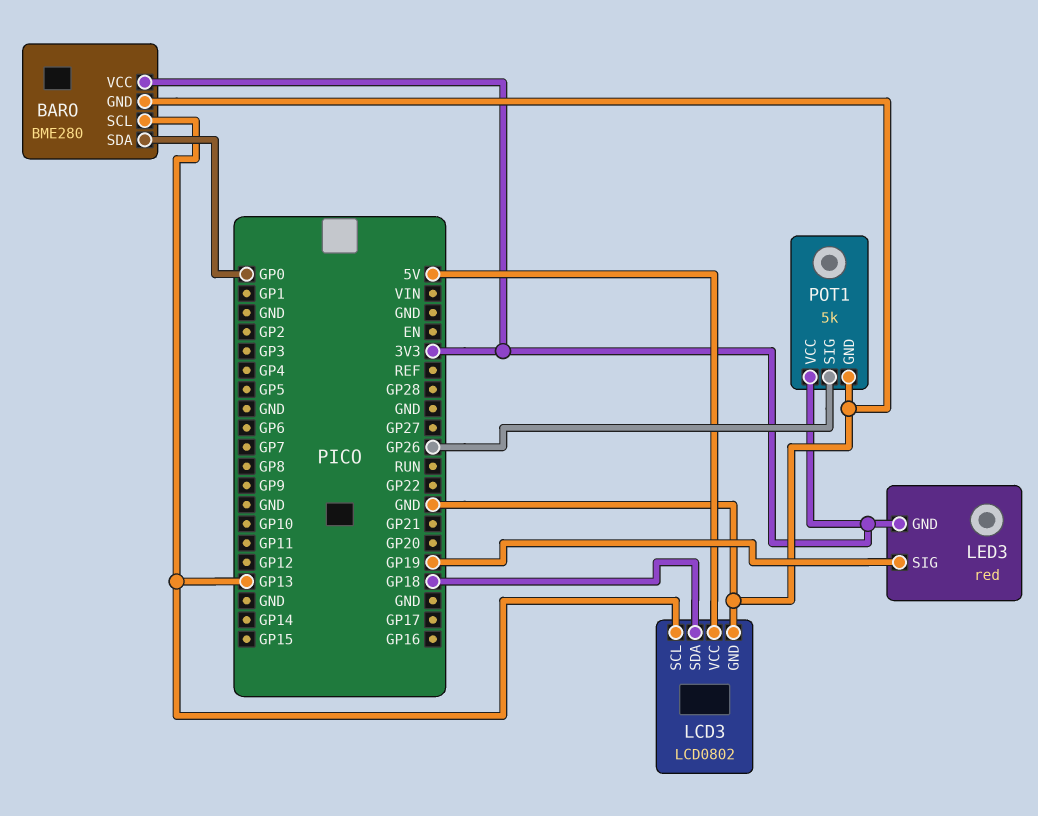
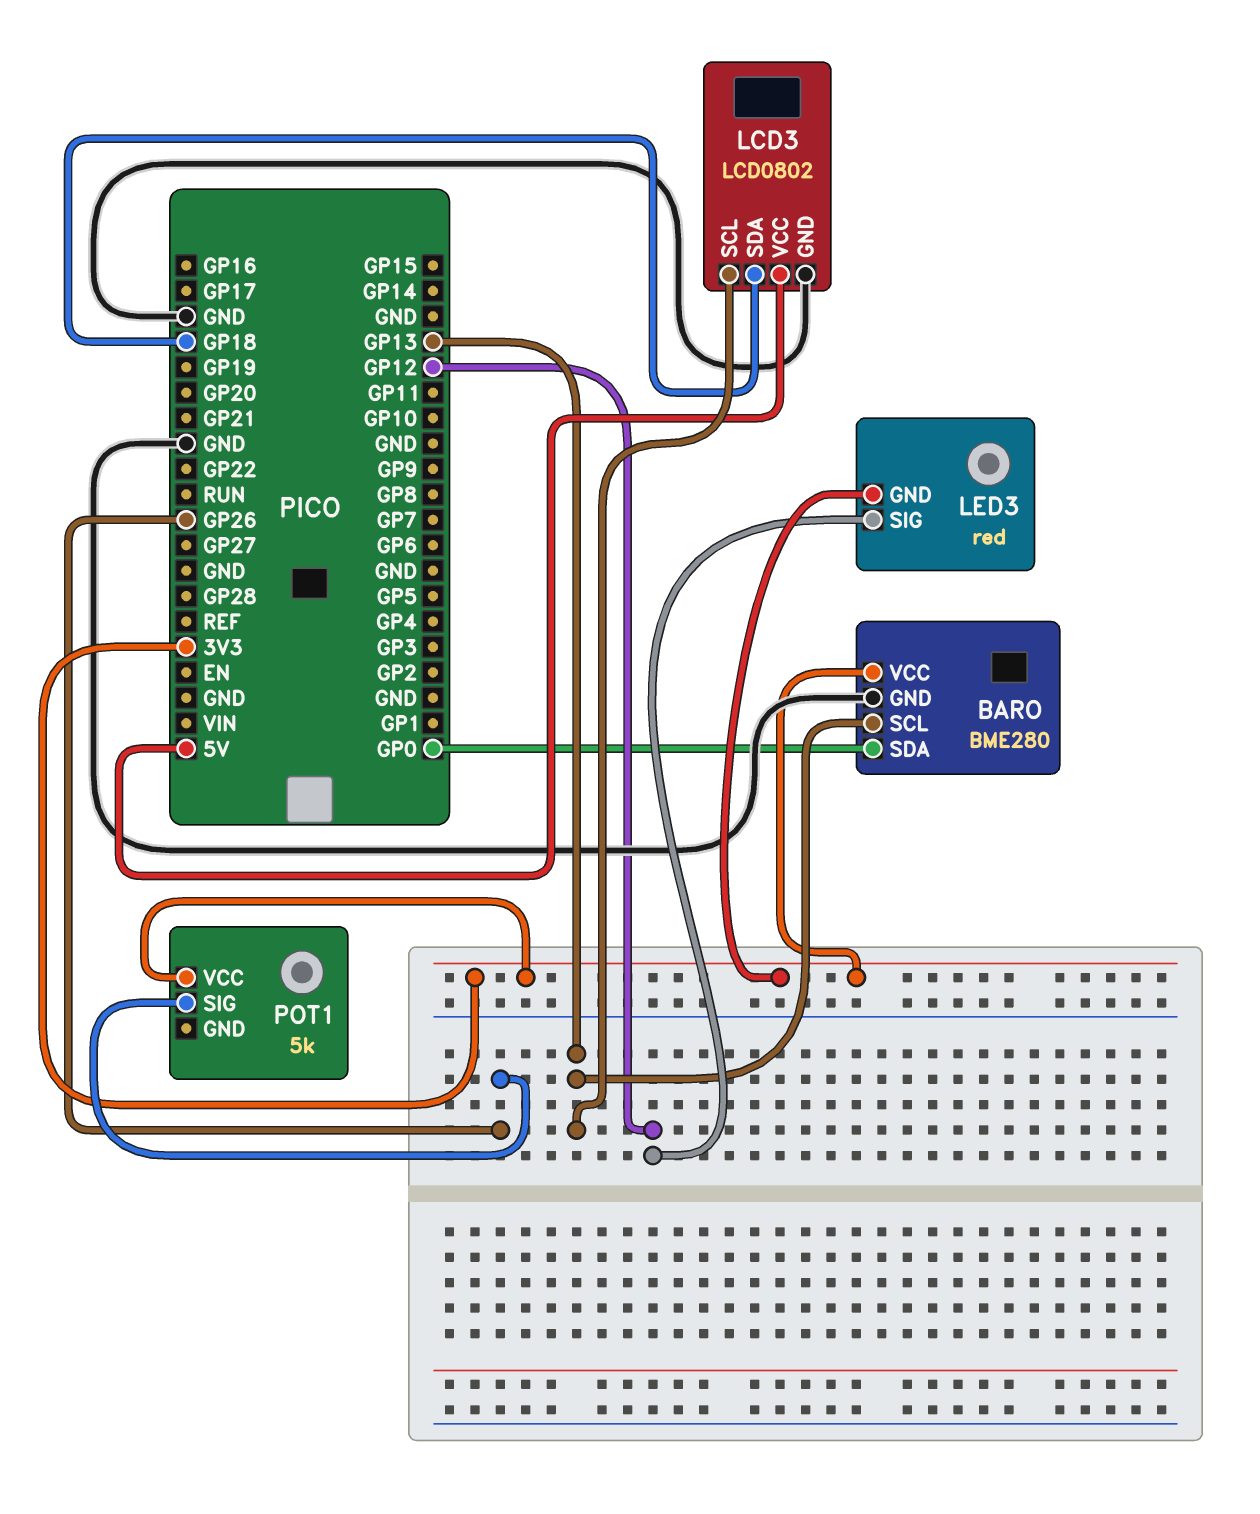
LED3 pin SIG: GP19 -> GP12
POT1 pin GND: GND -> none

